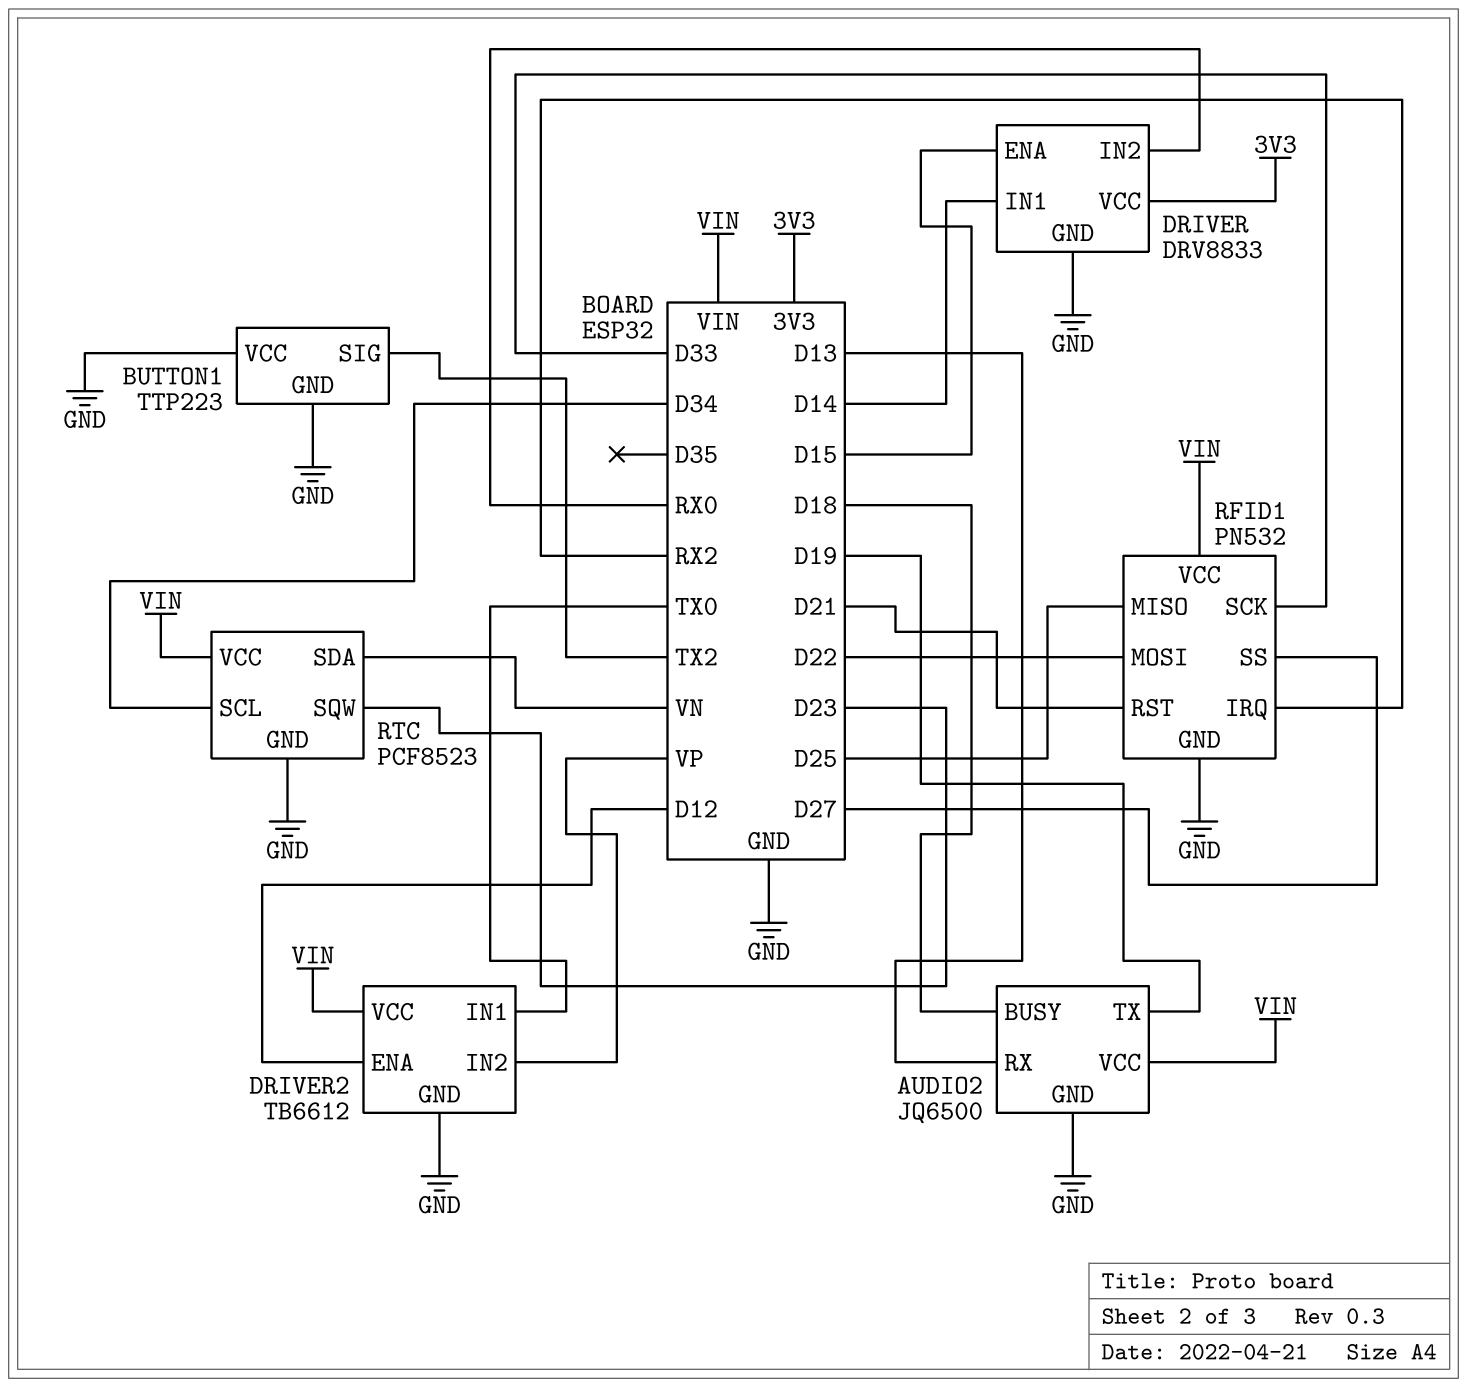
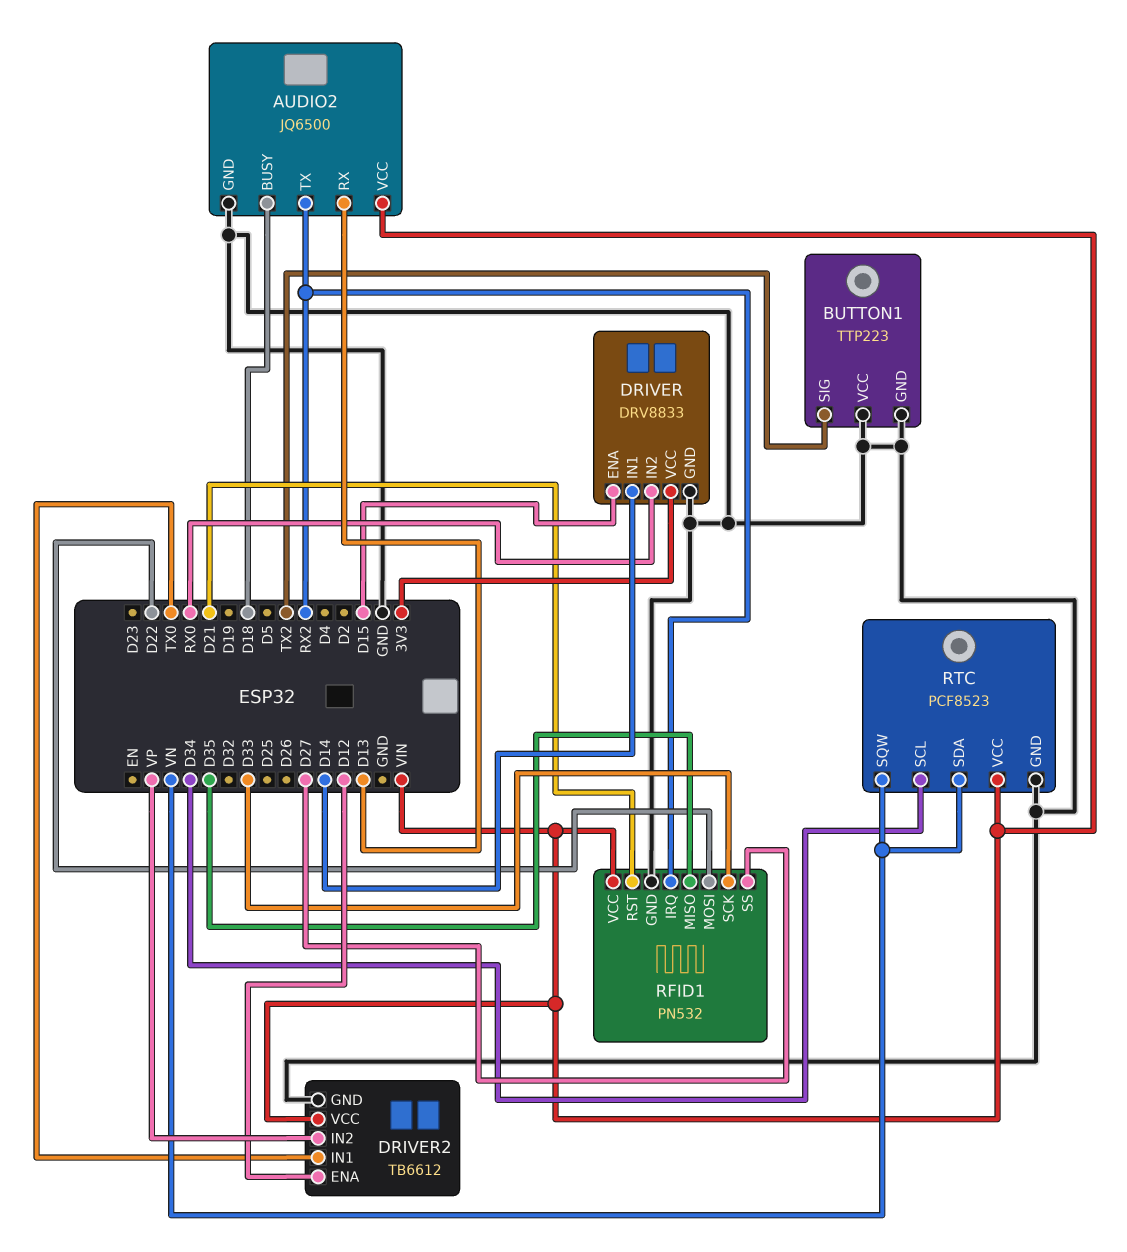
AUDIO2 pin TX: D19 -> RX2
RFID1 pin MISO: D25 -> D35
RTC pin SQW: D23 -> VN

